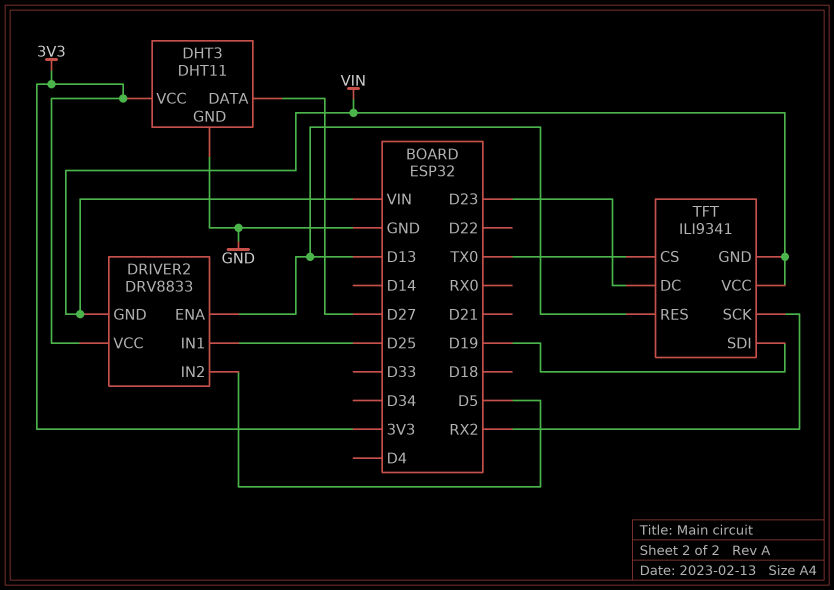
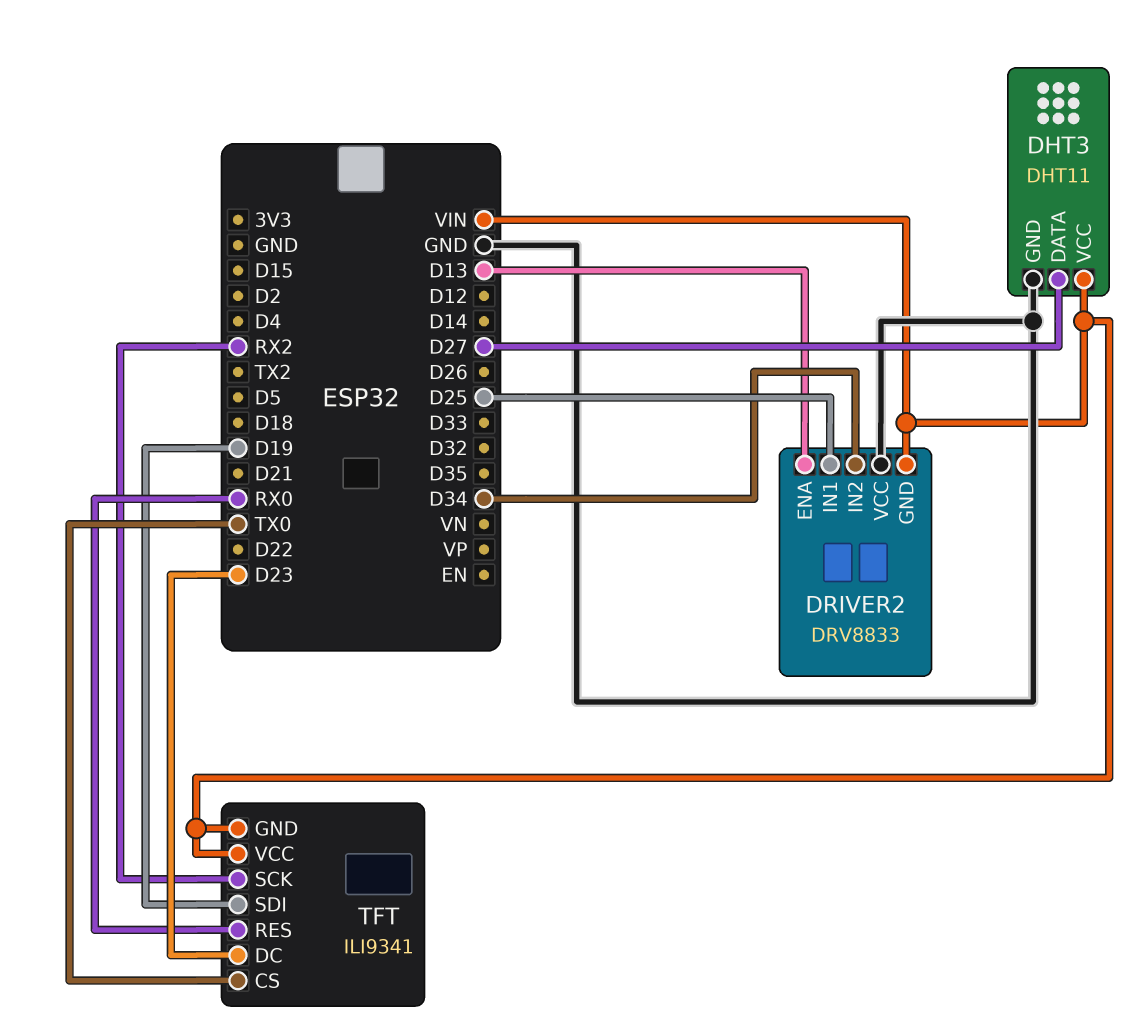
DHT3 pin VCC: 3V3 -> VIN
DRIVER2 pin IN2: D5 -> D34
DRIVER2 pin VCC: 3V3 -> GND
TFT pin RES: D13 -> RX0

